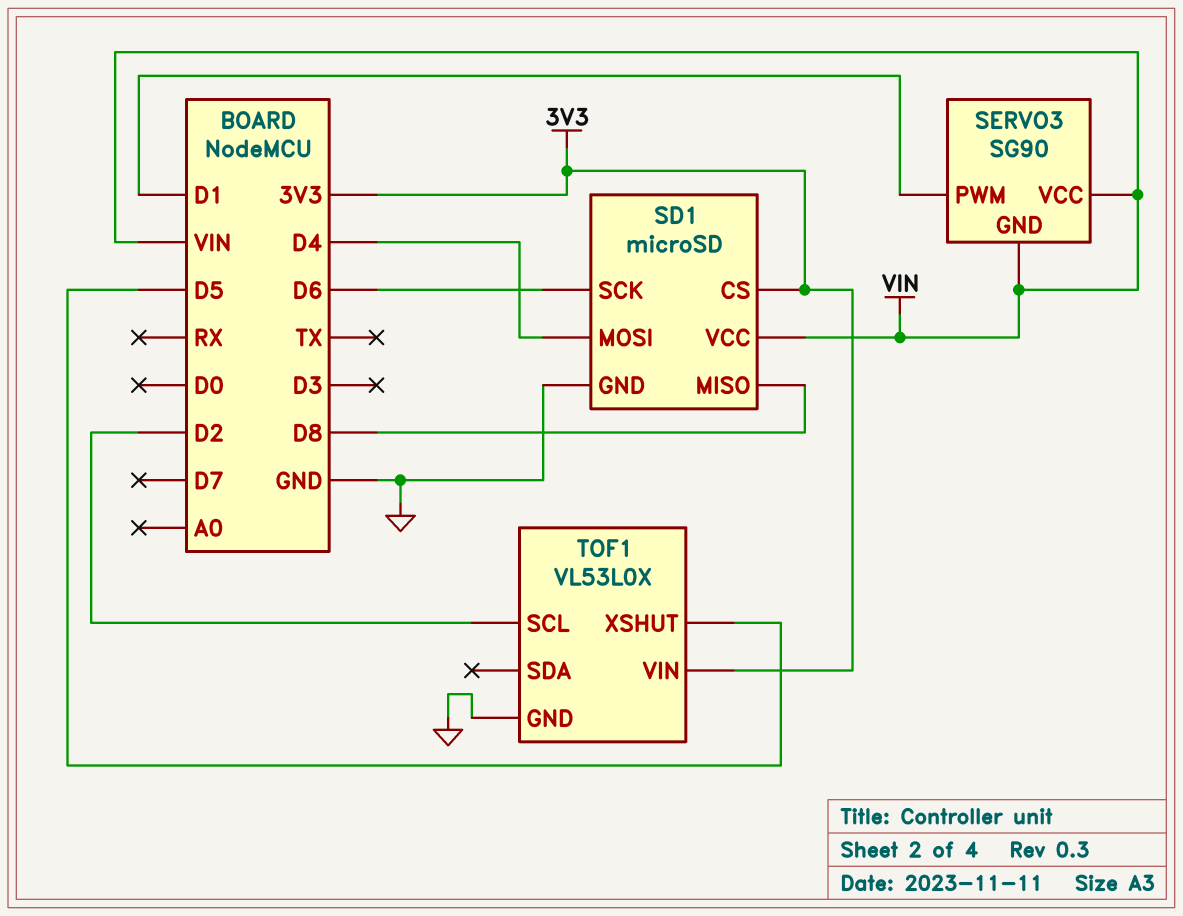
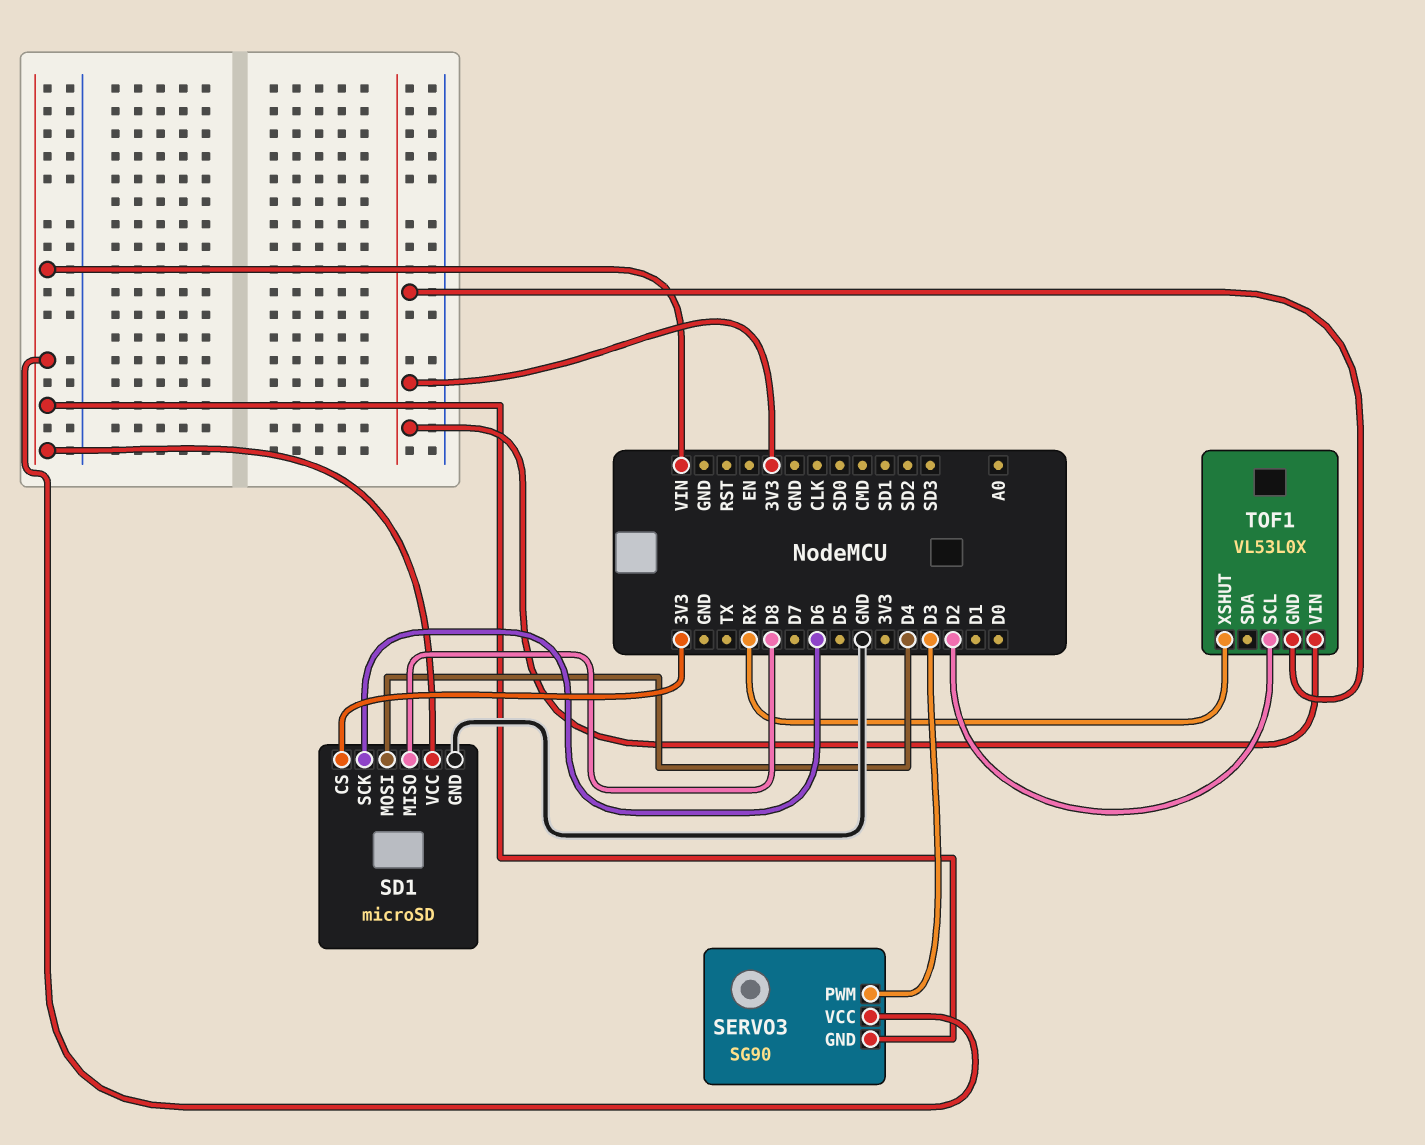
SERVO3 pin PWM: D1 -> D3
TOF1 pin GND: GND -> 3V3
TOF1 pin XSHUT: D5 -> RX

